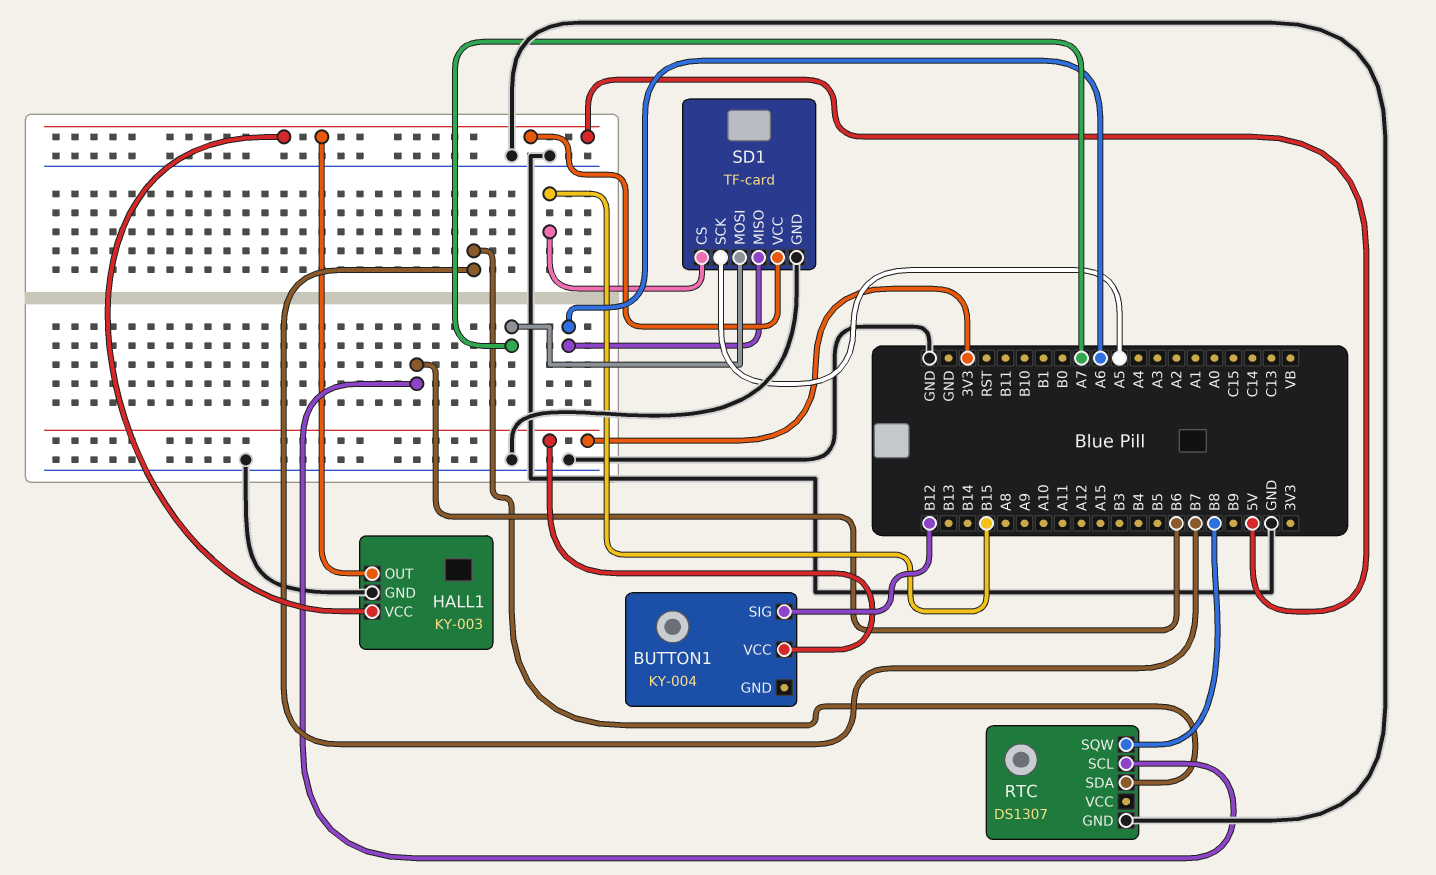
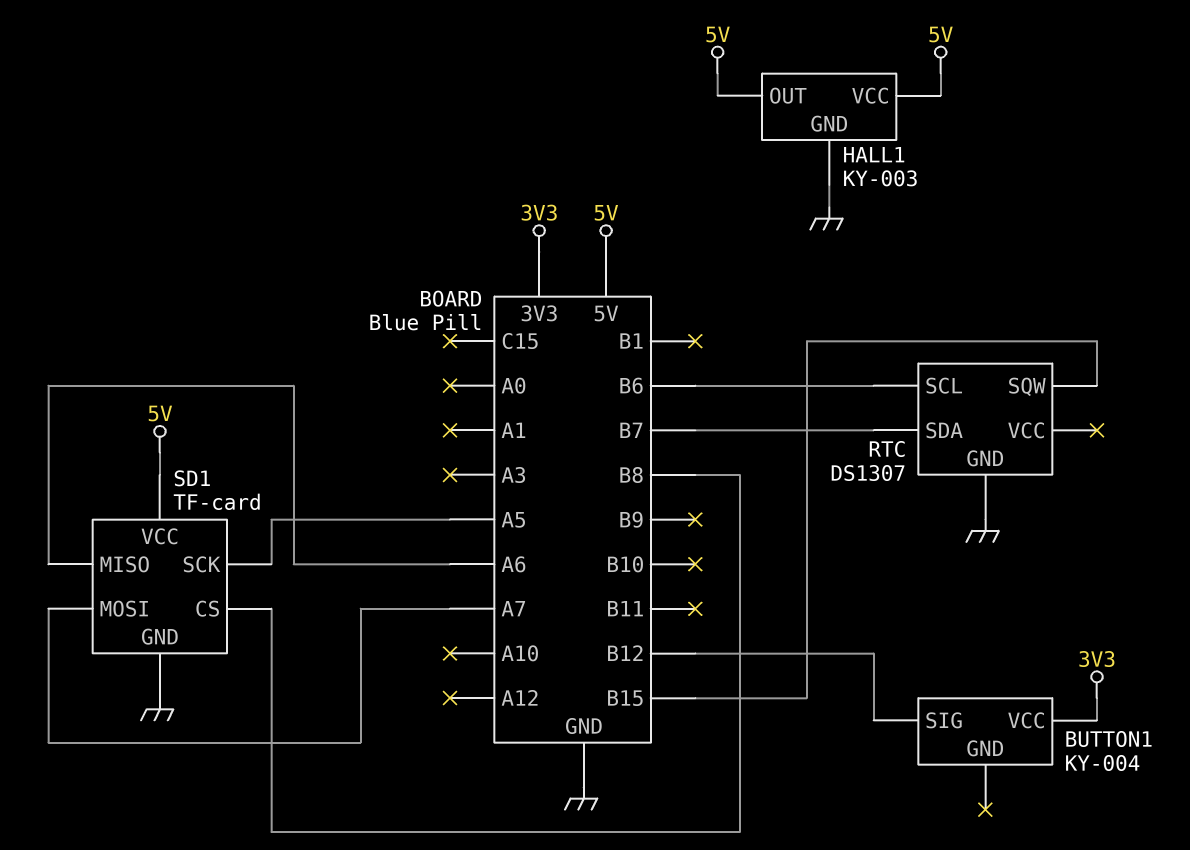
RTC pin SQW: B8 -> B15
SD1 pin CS: B15 -> B8

